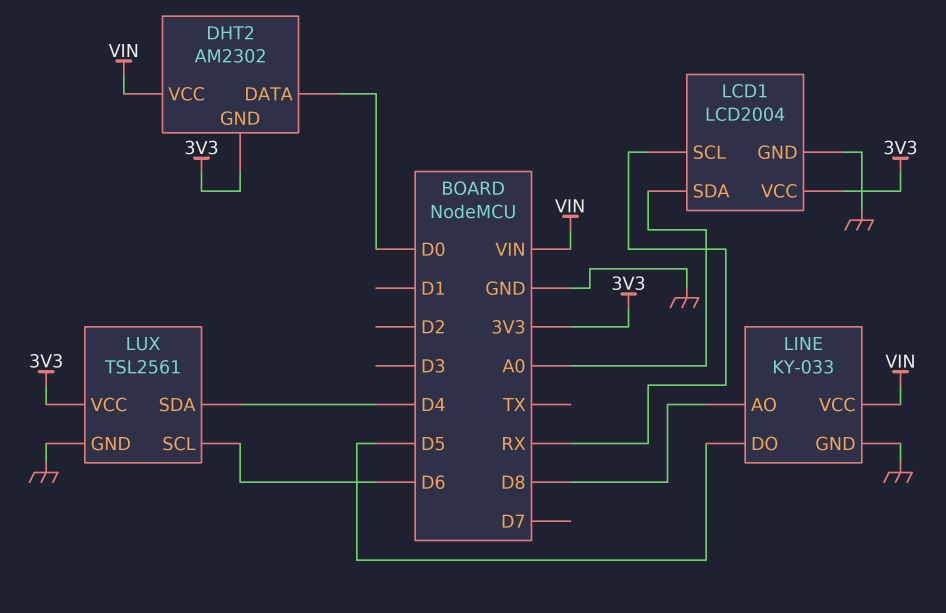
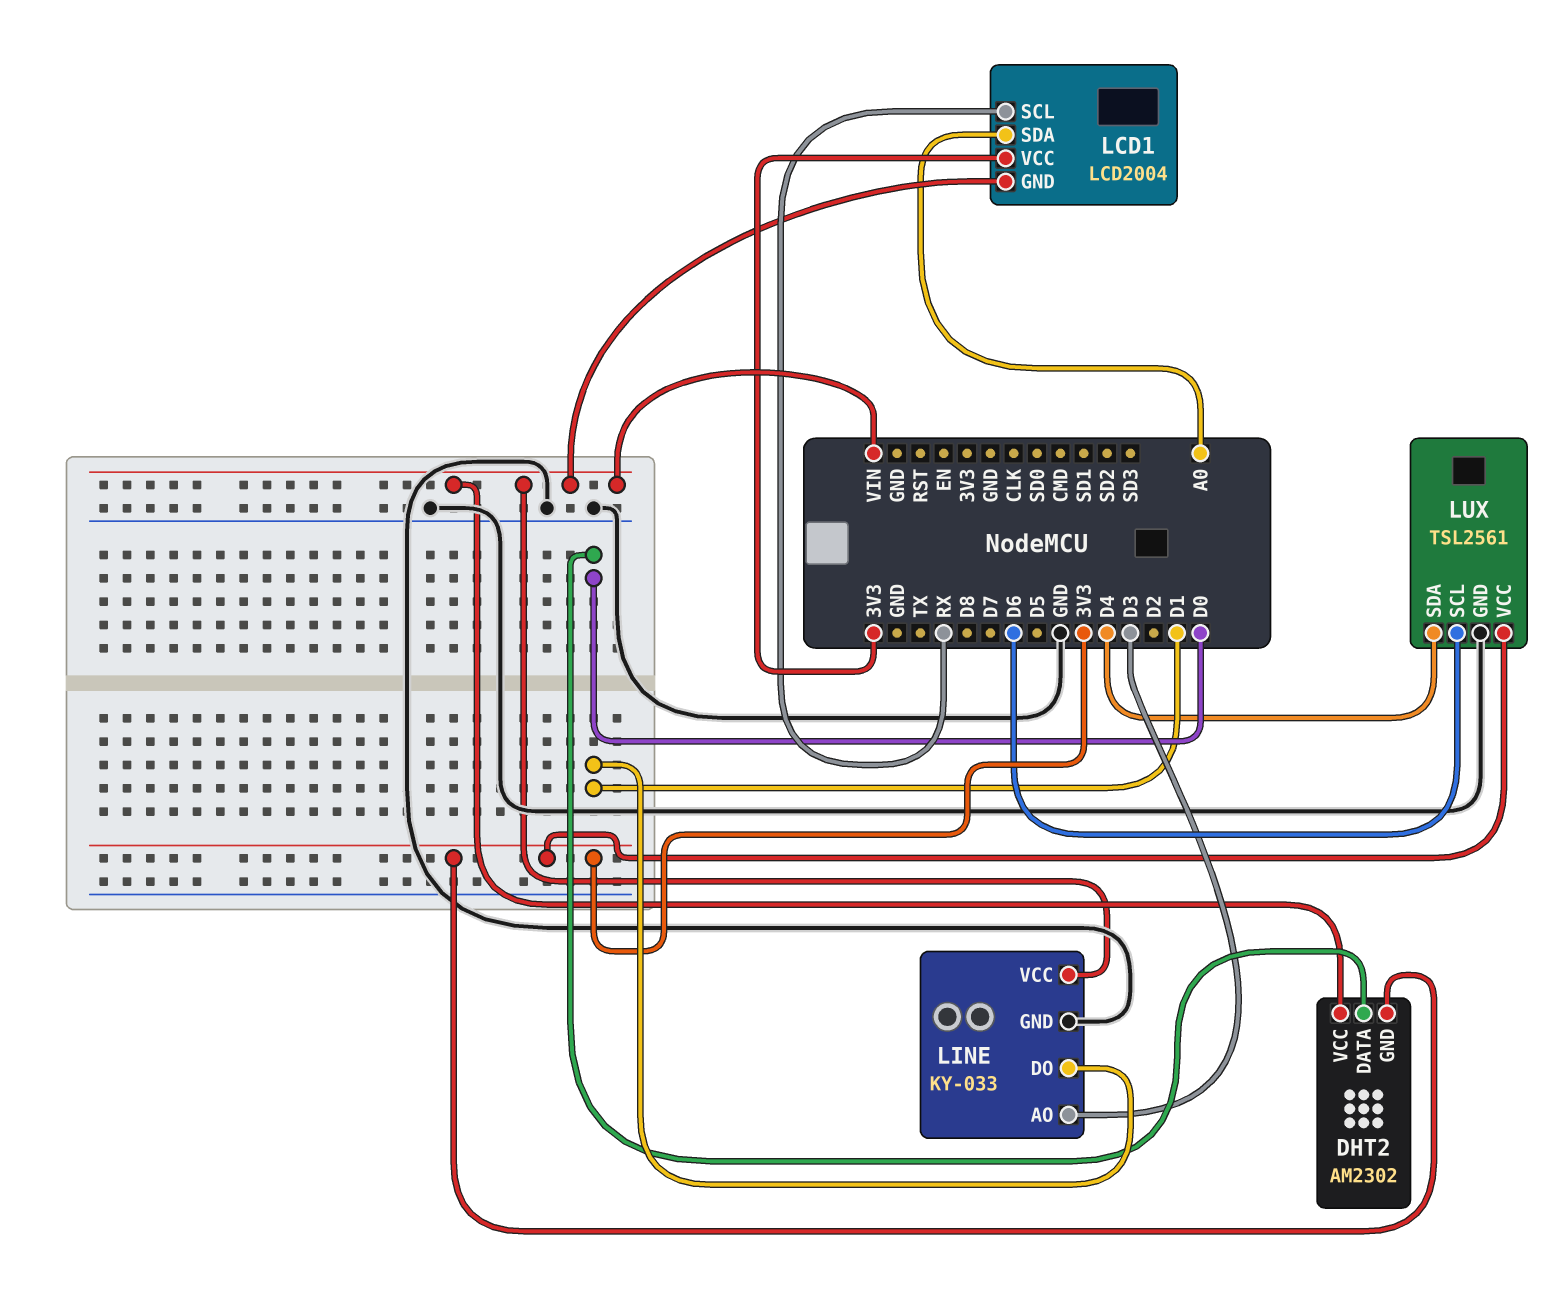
LCD1 pin GND: GND -> VIN
LINE pin AO: D8 -> D3
LINE pin DO: D5 -> D1

